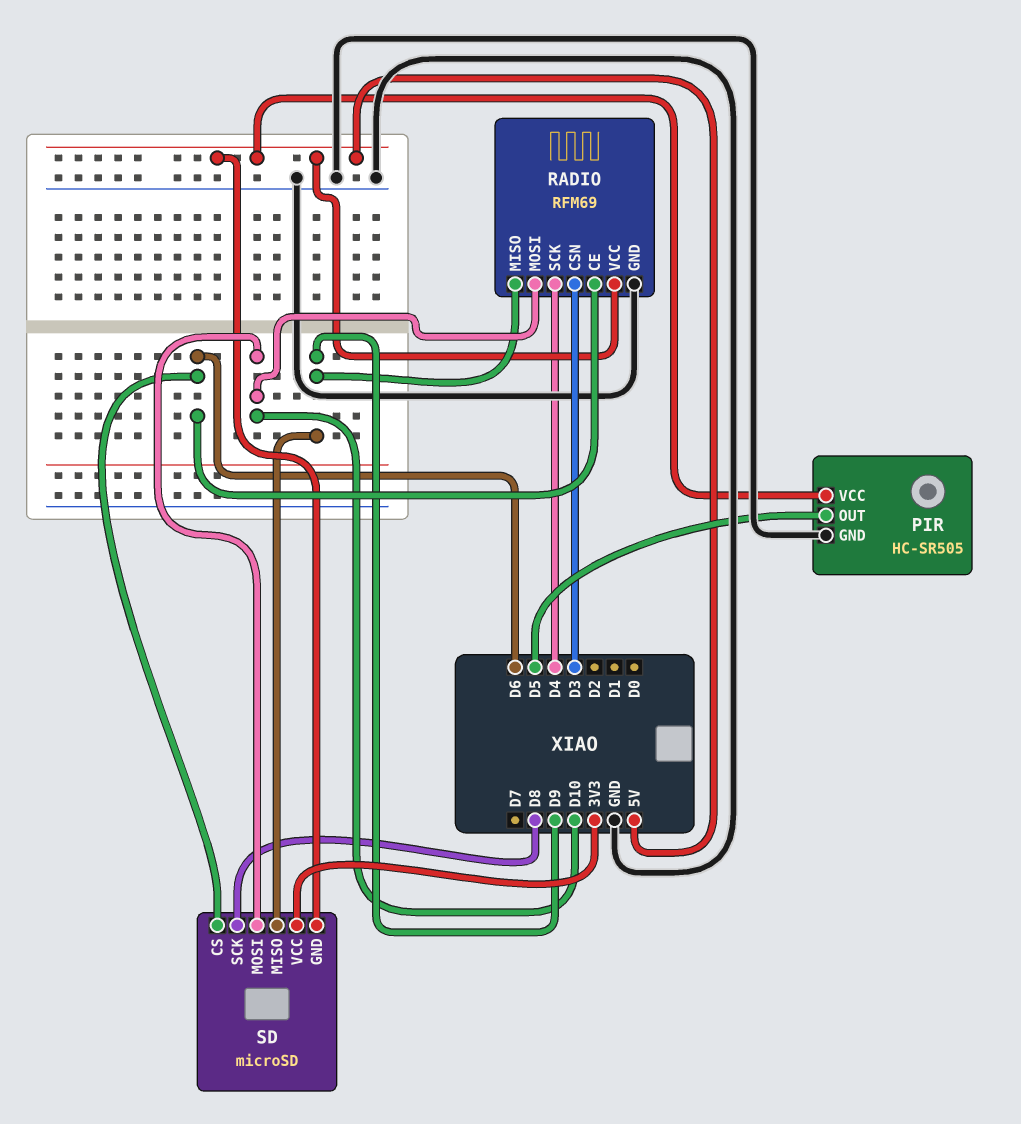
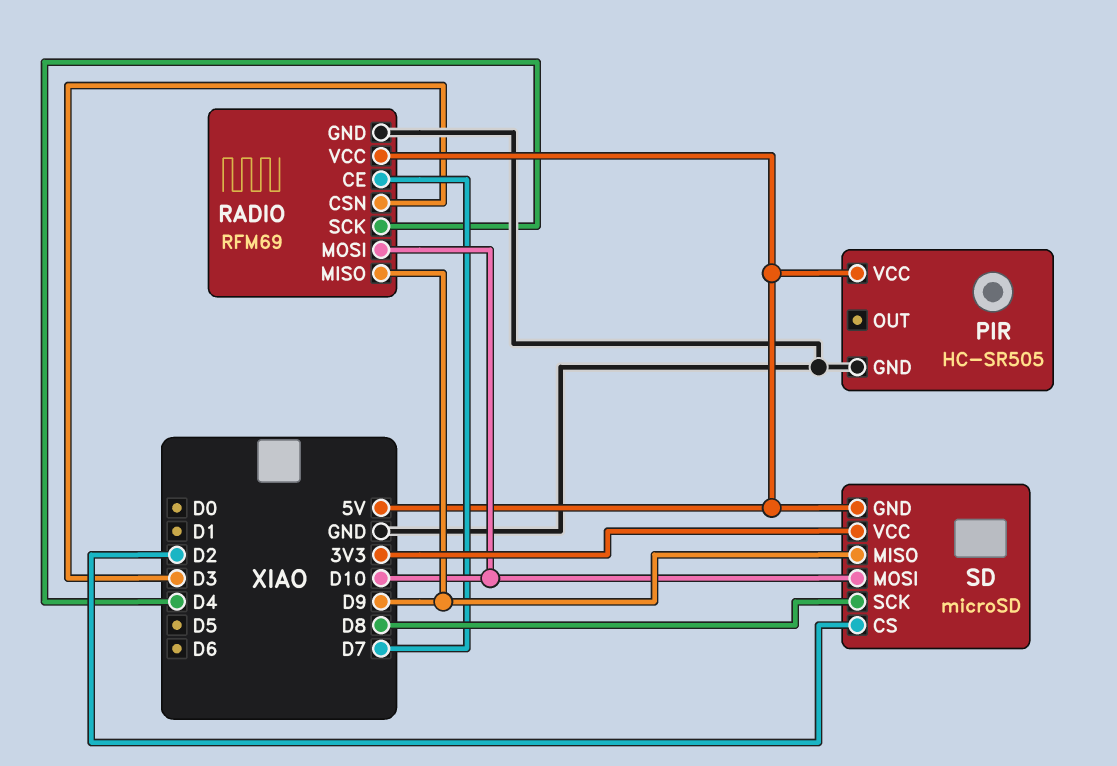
PIR pin OUT: D5 -> none
RADIO pin CE: D6 -> D7
SD pin CS: D6 -> D2

